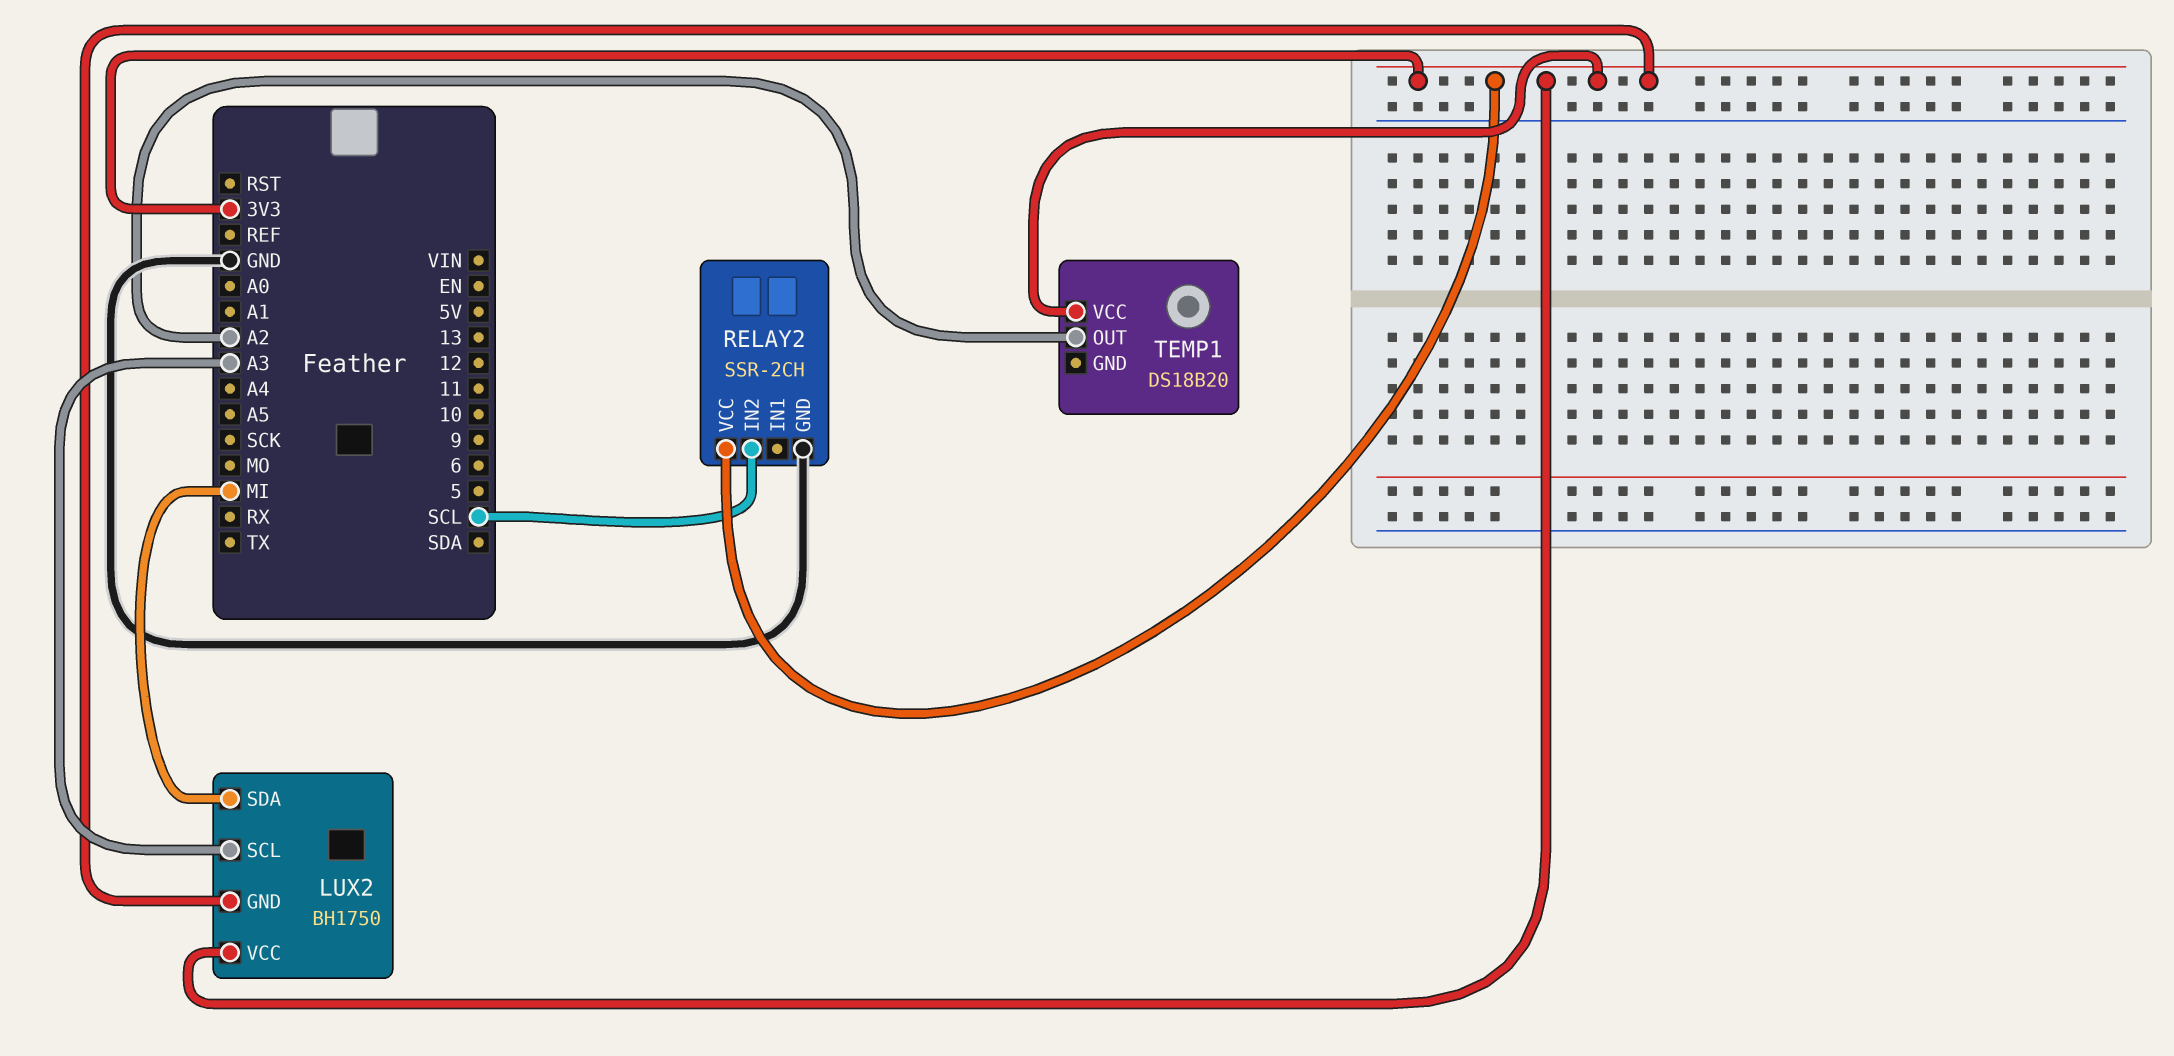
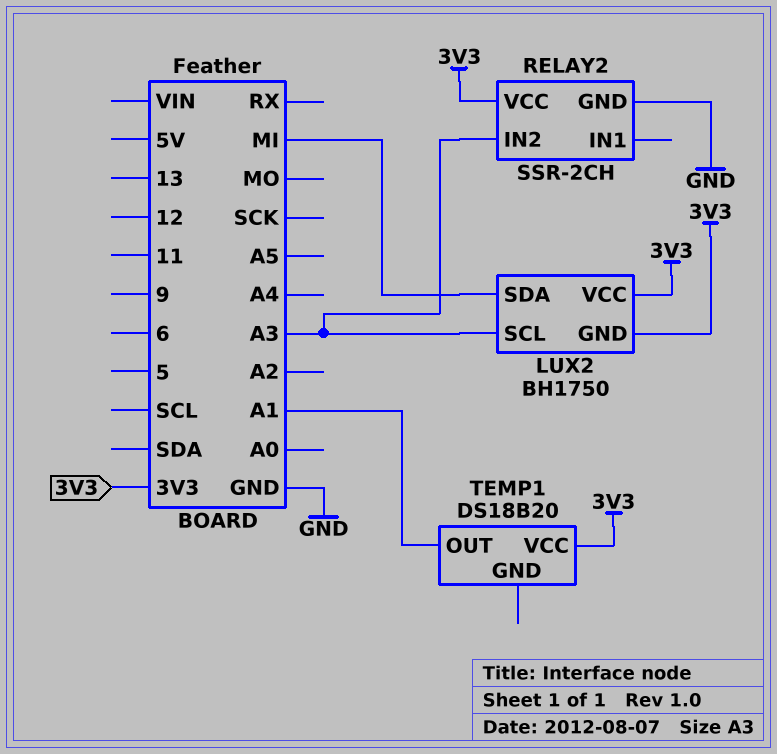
RELAY2 pin IN2: SCL -> A3
TEMP1 pin OUT: A2 -> A1

